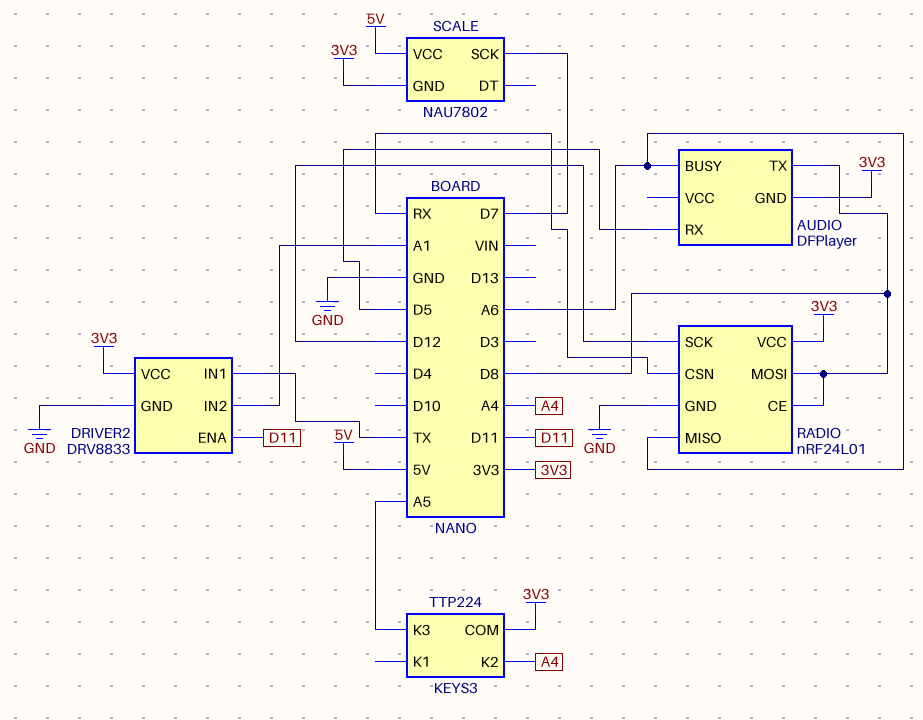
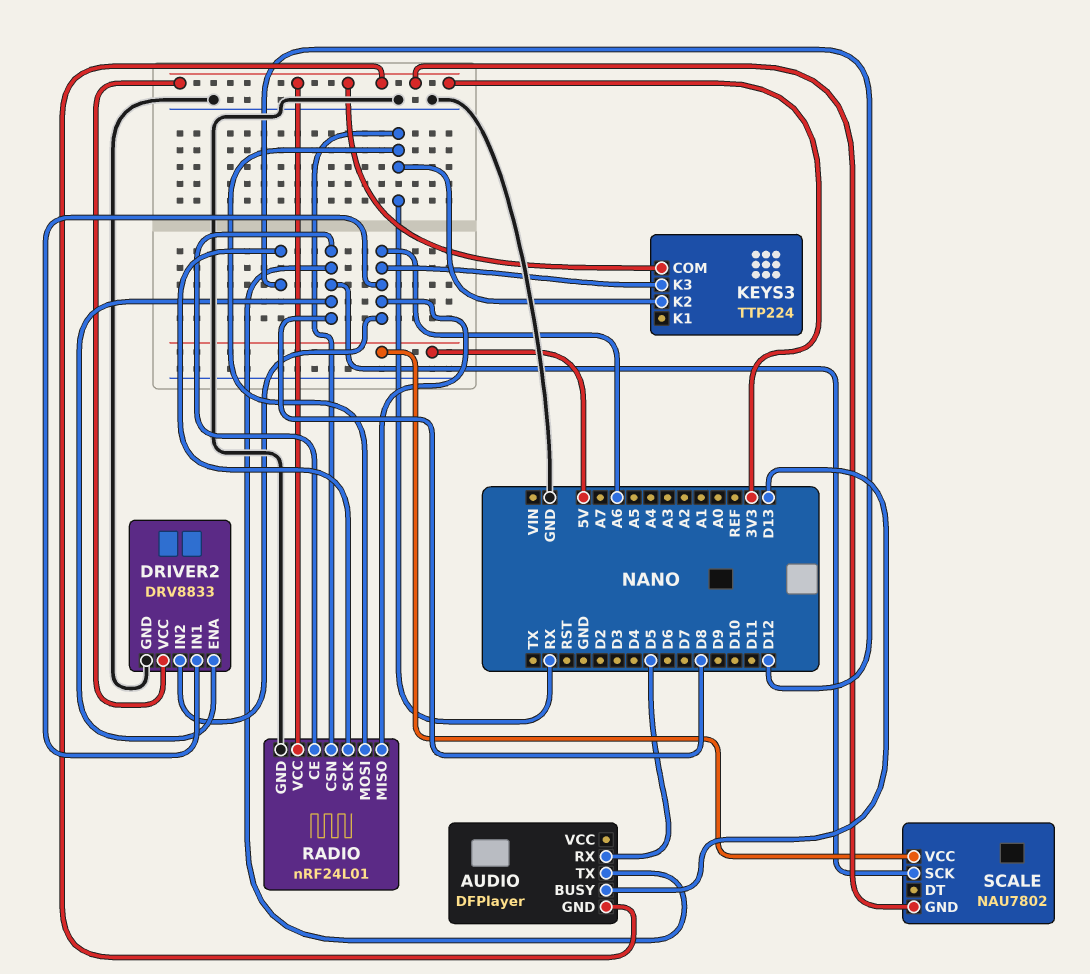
AUDIO pin BUSY: A6 -> D13
DRIVER2 pin ENA: D11 -> D8
DRIVER2 pin IN1: TX -> A6
DRIVER2 pin IN2: A1 -> A6
KEYS3 pin K2: A4 -> RX
KEYS3 pin K3: A5 -> A6
RADIO pin MOSI: D8 -> RX
SCALE pin SCK: D7 -> D8

